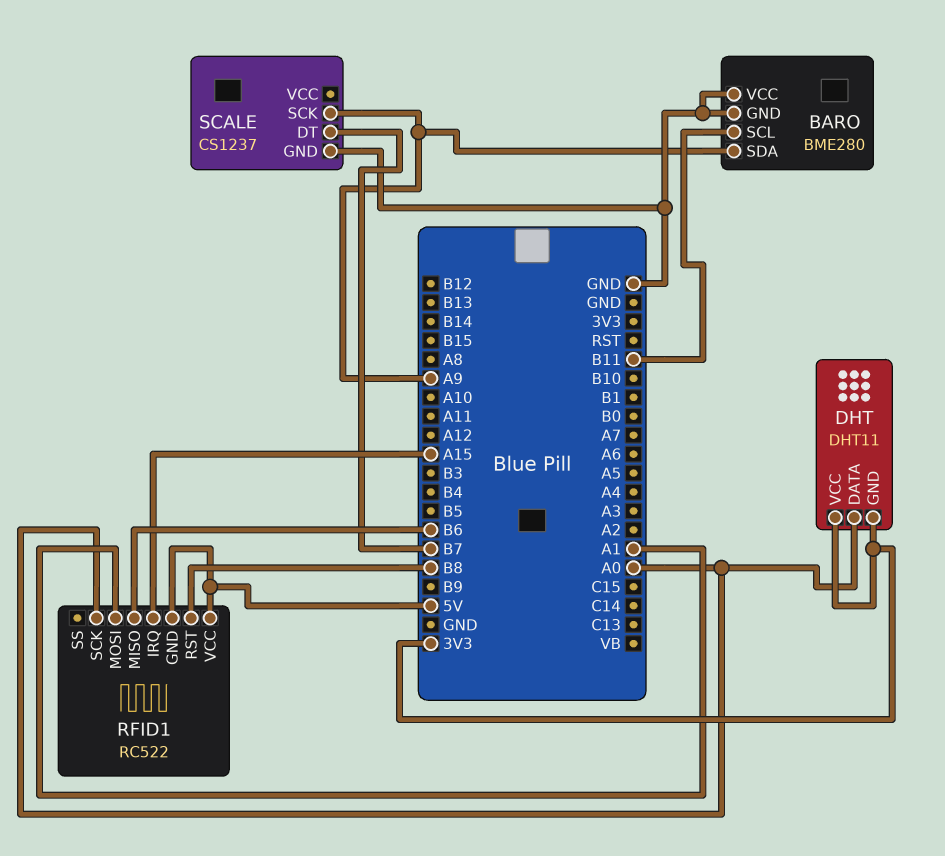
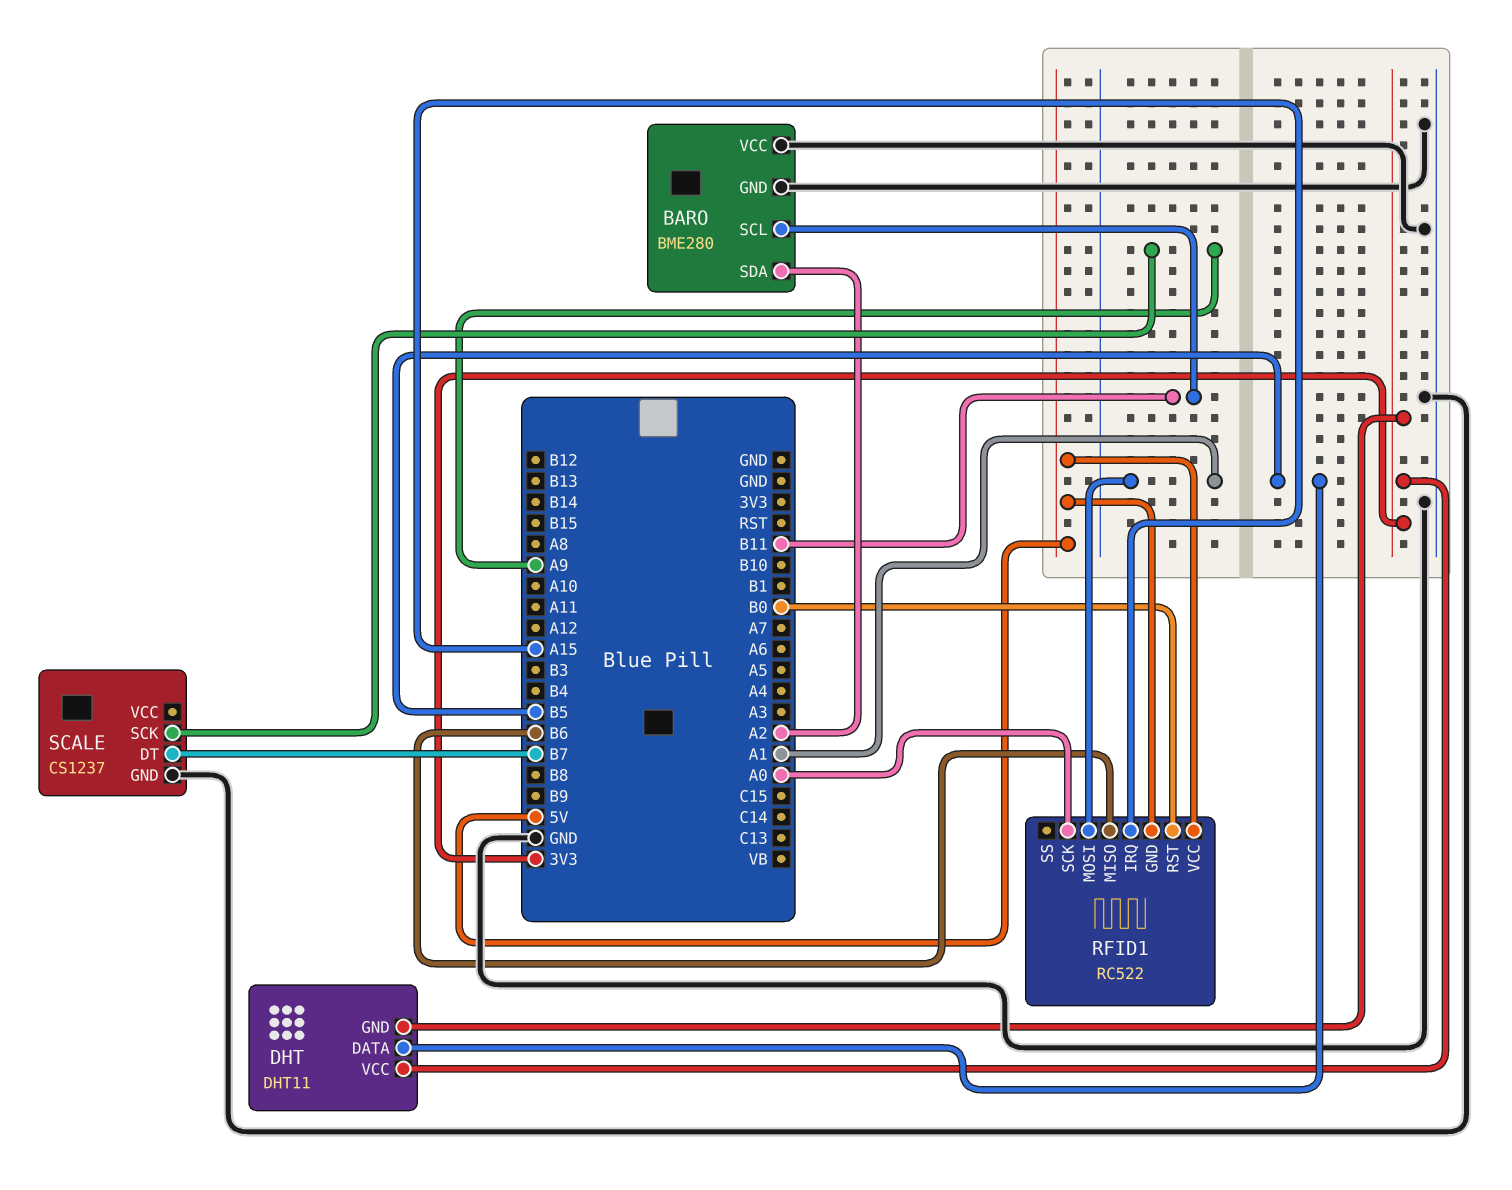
BARO pin SDA: A9 -> A2
DHT pin DATA: A0 -> B5
RFID1 pin RST: B8 -> B0

